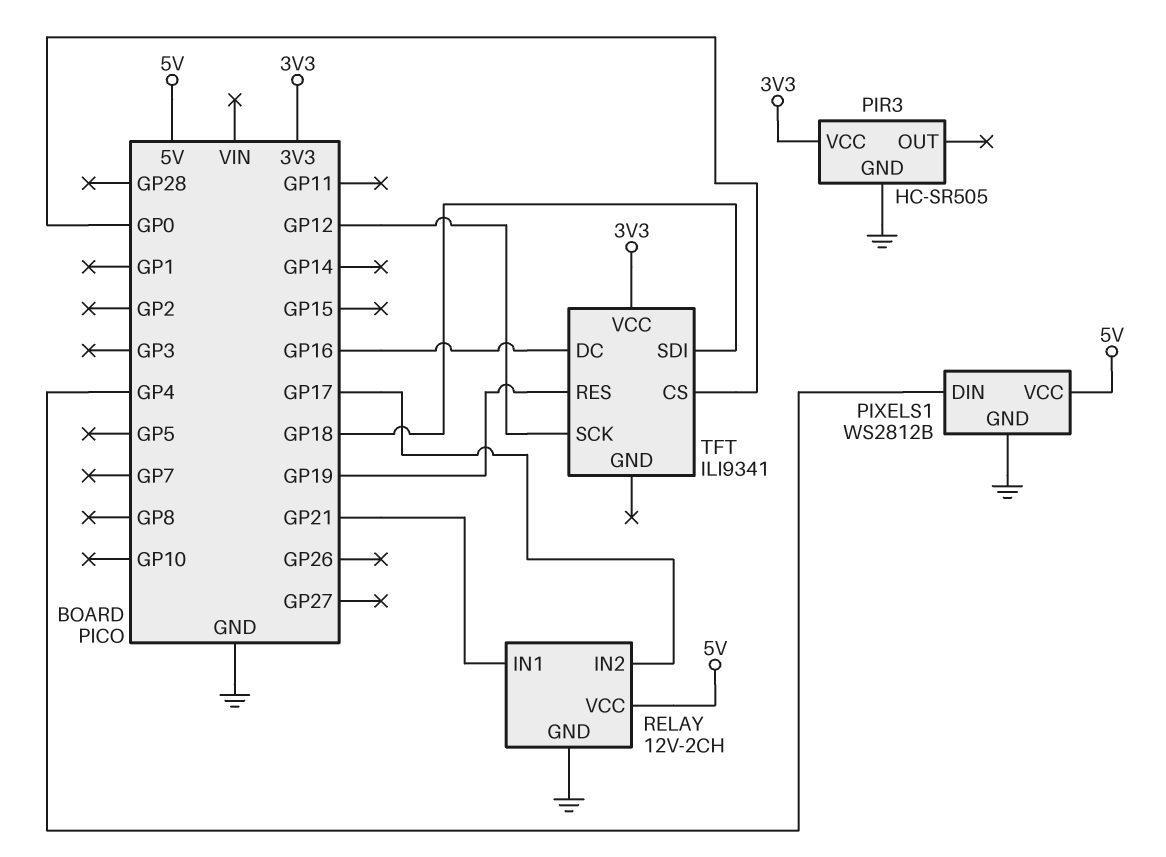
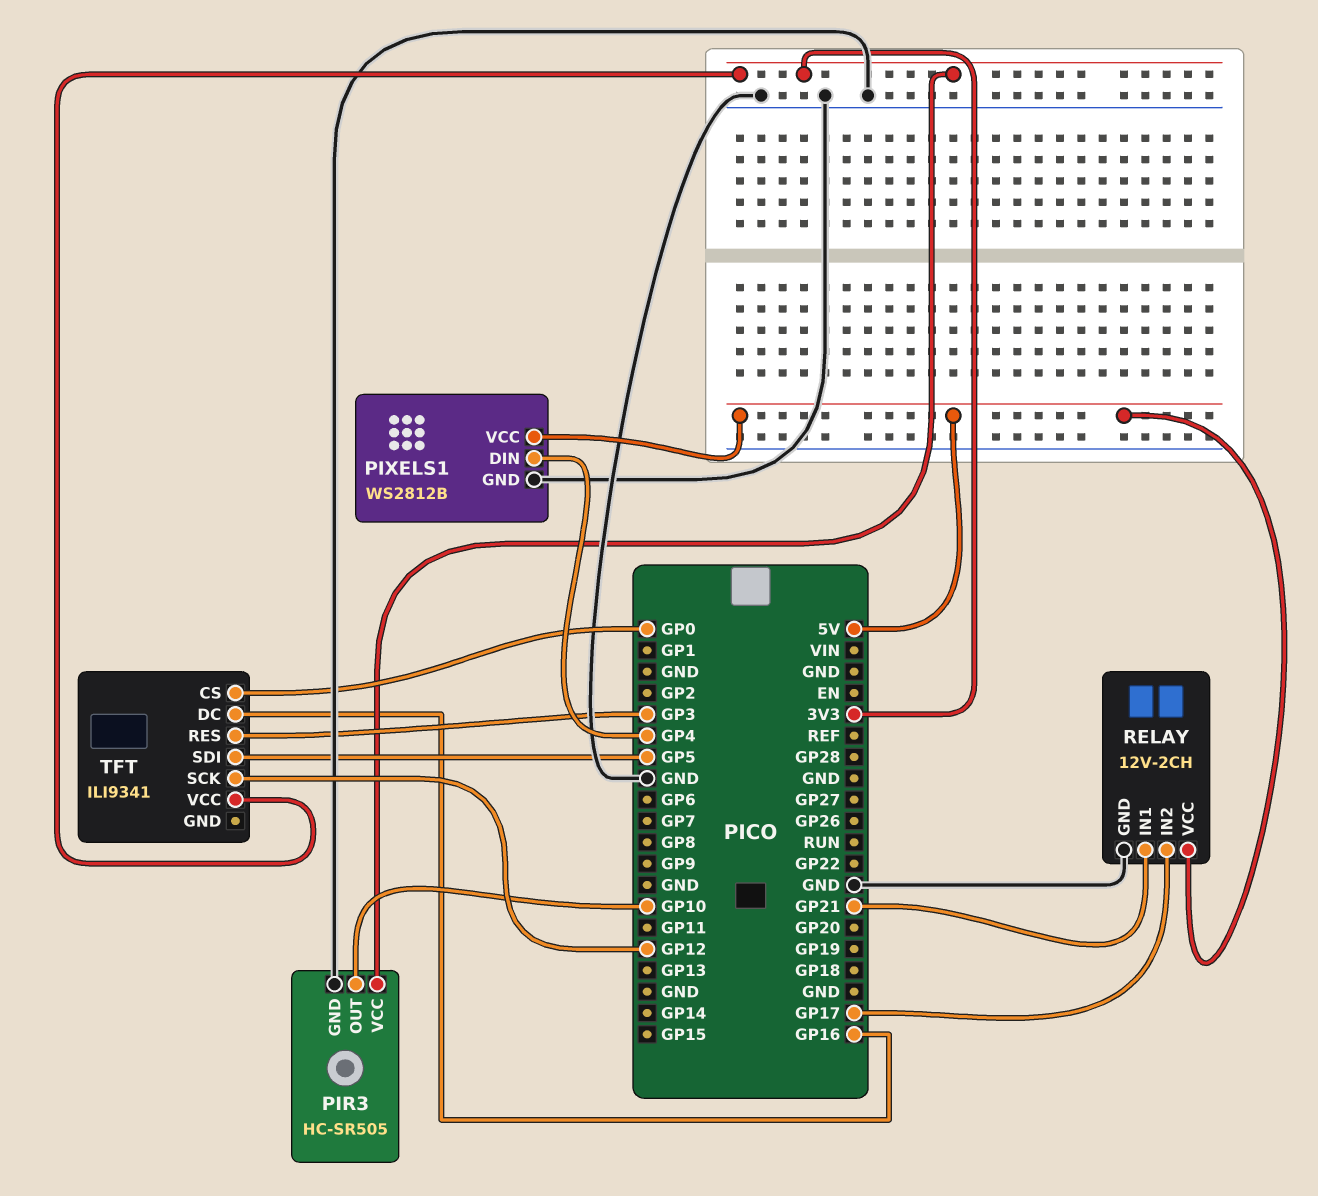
PIR3 pin OUT: none -> GP10
TFT pin RES: GP19 -> GP3
TFT pin SDI: GP18 -> GP5

